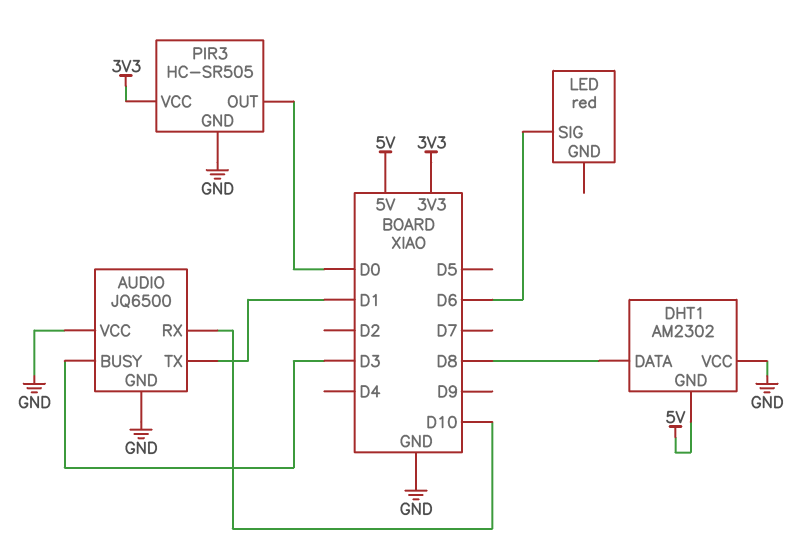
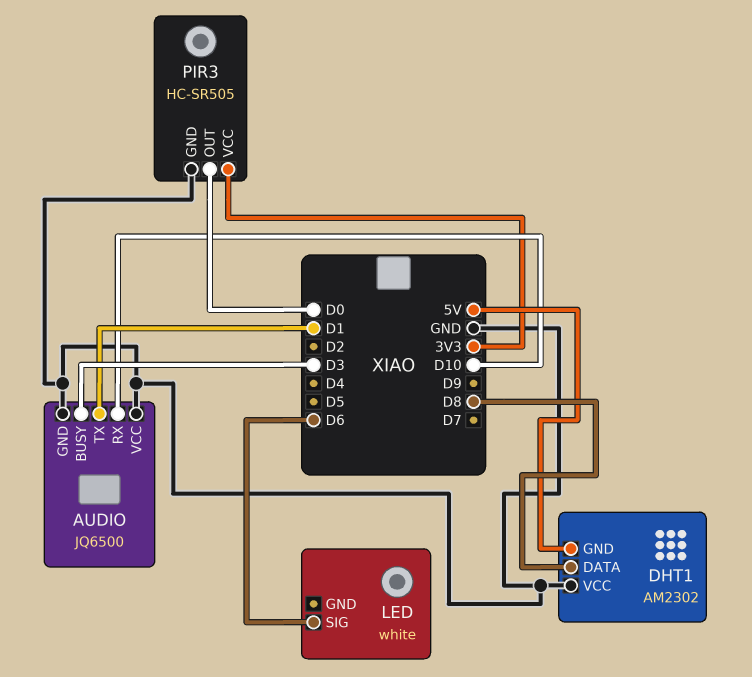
LED: red -> white

